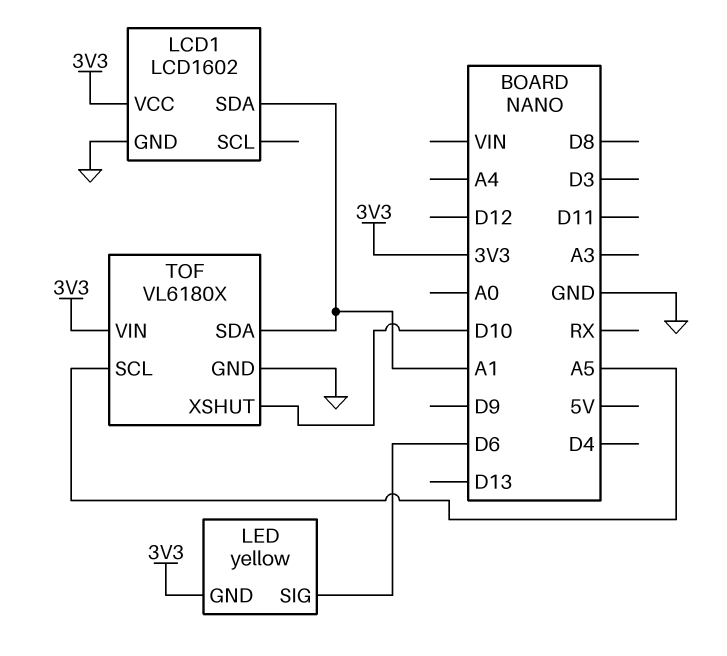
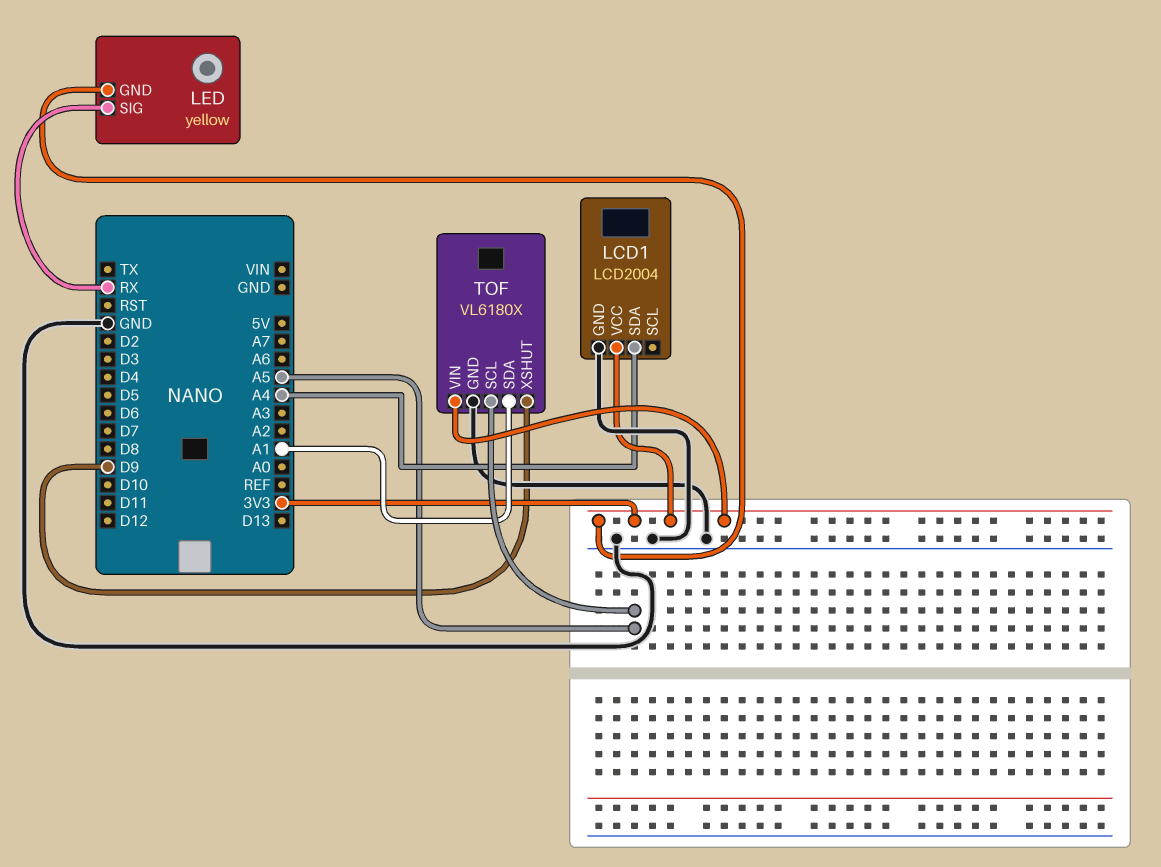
LCD1: LCD1602 -> LCD2004
LCD1 pin SDA: A1 -> A4
LED pin SIG: D6 -> RX
TOF pin XSHUT: D10 -> D9

